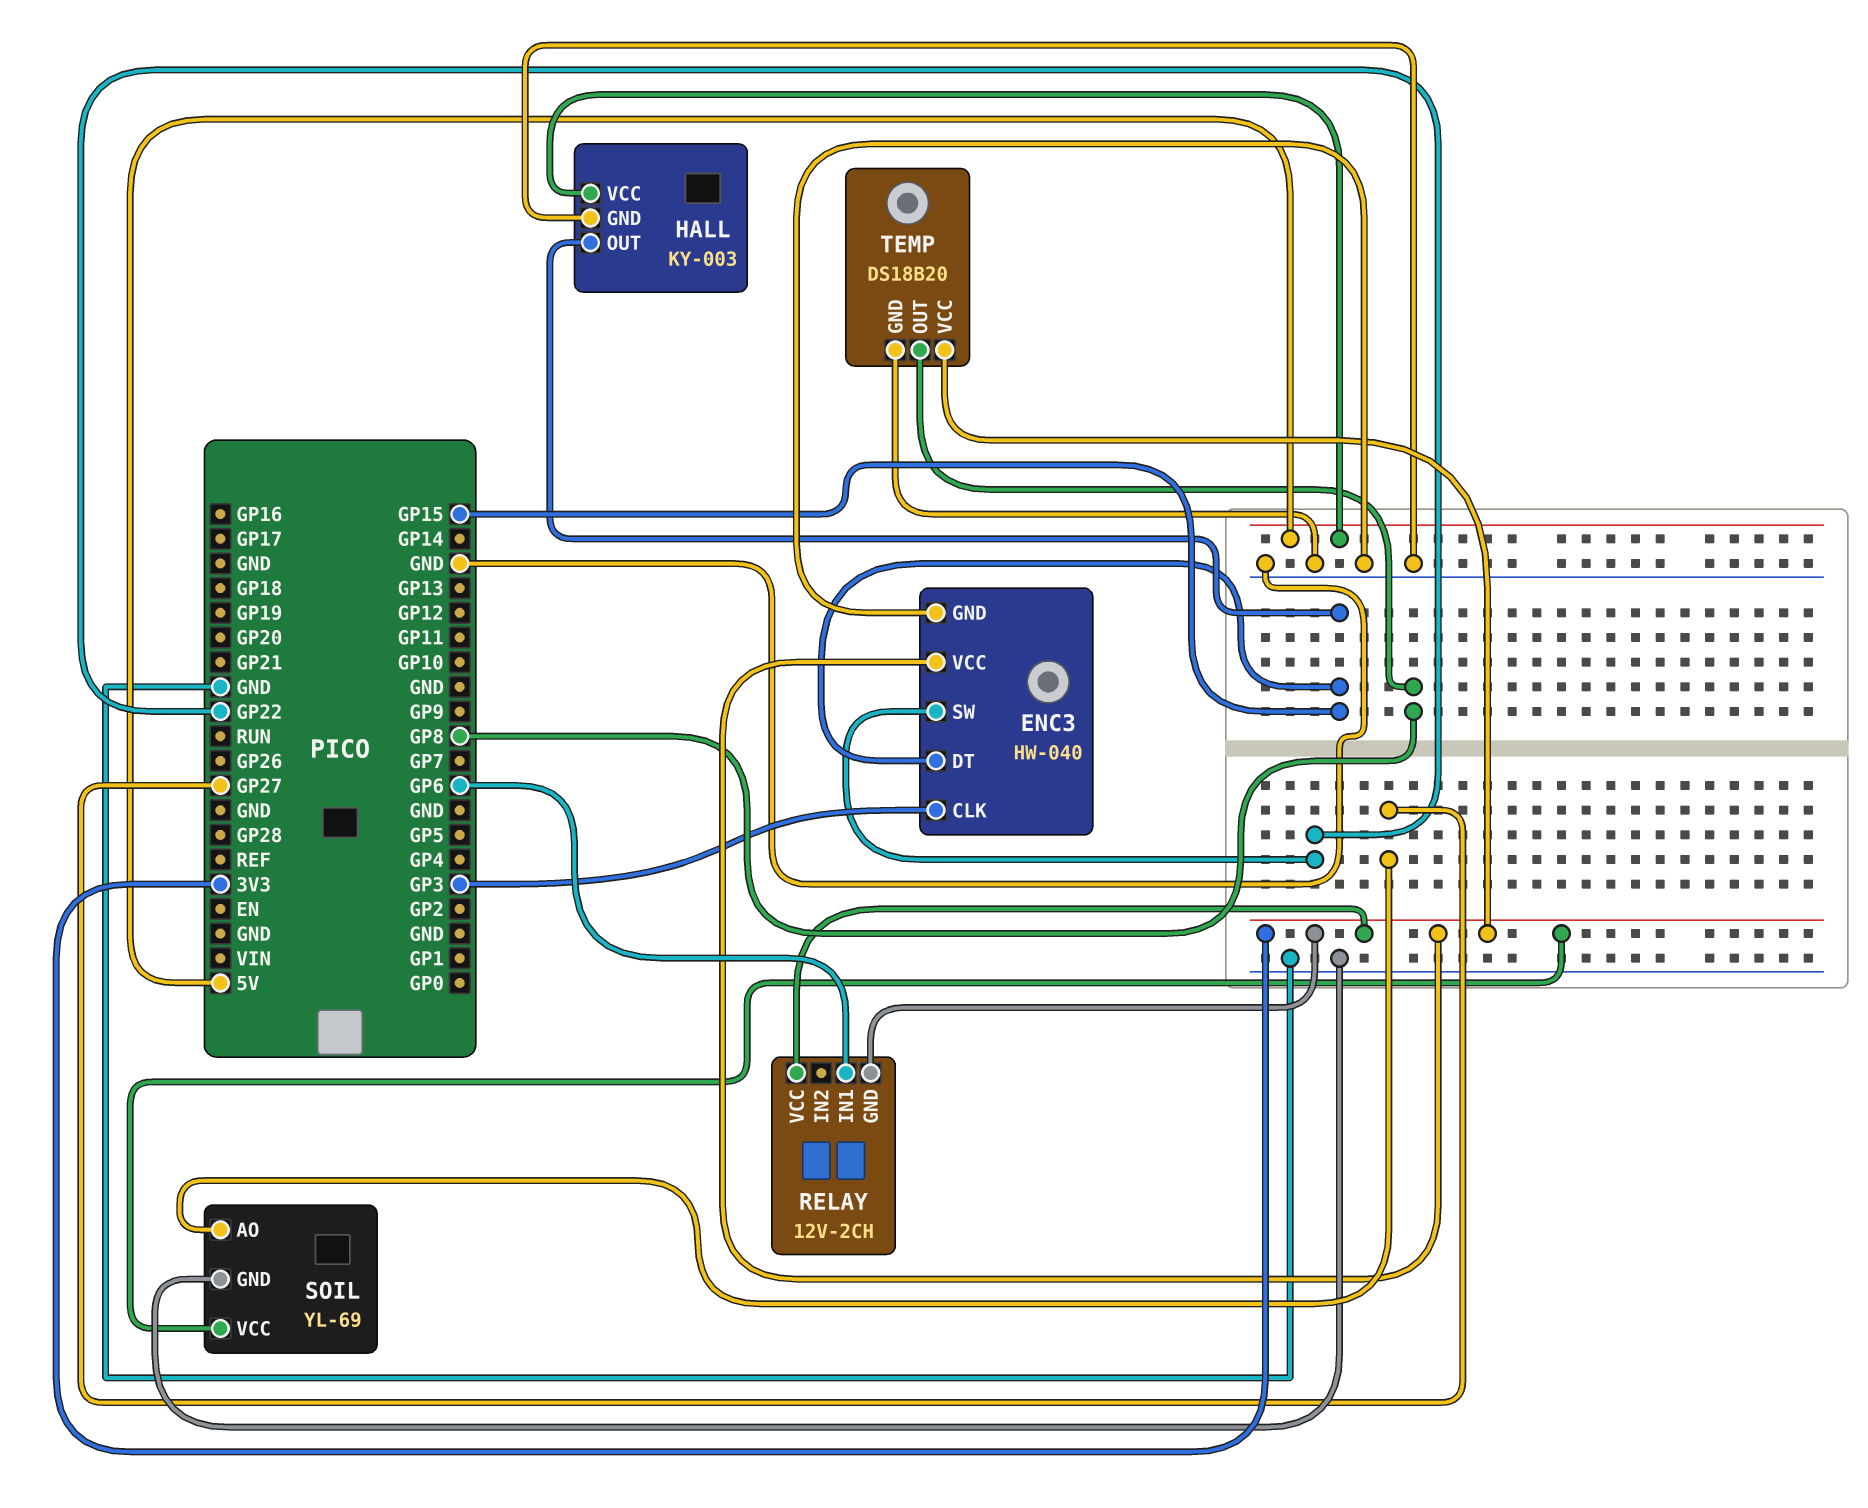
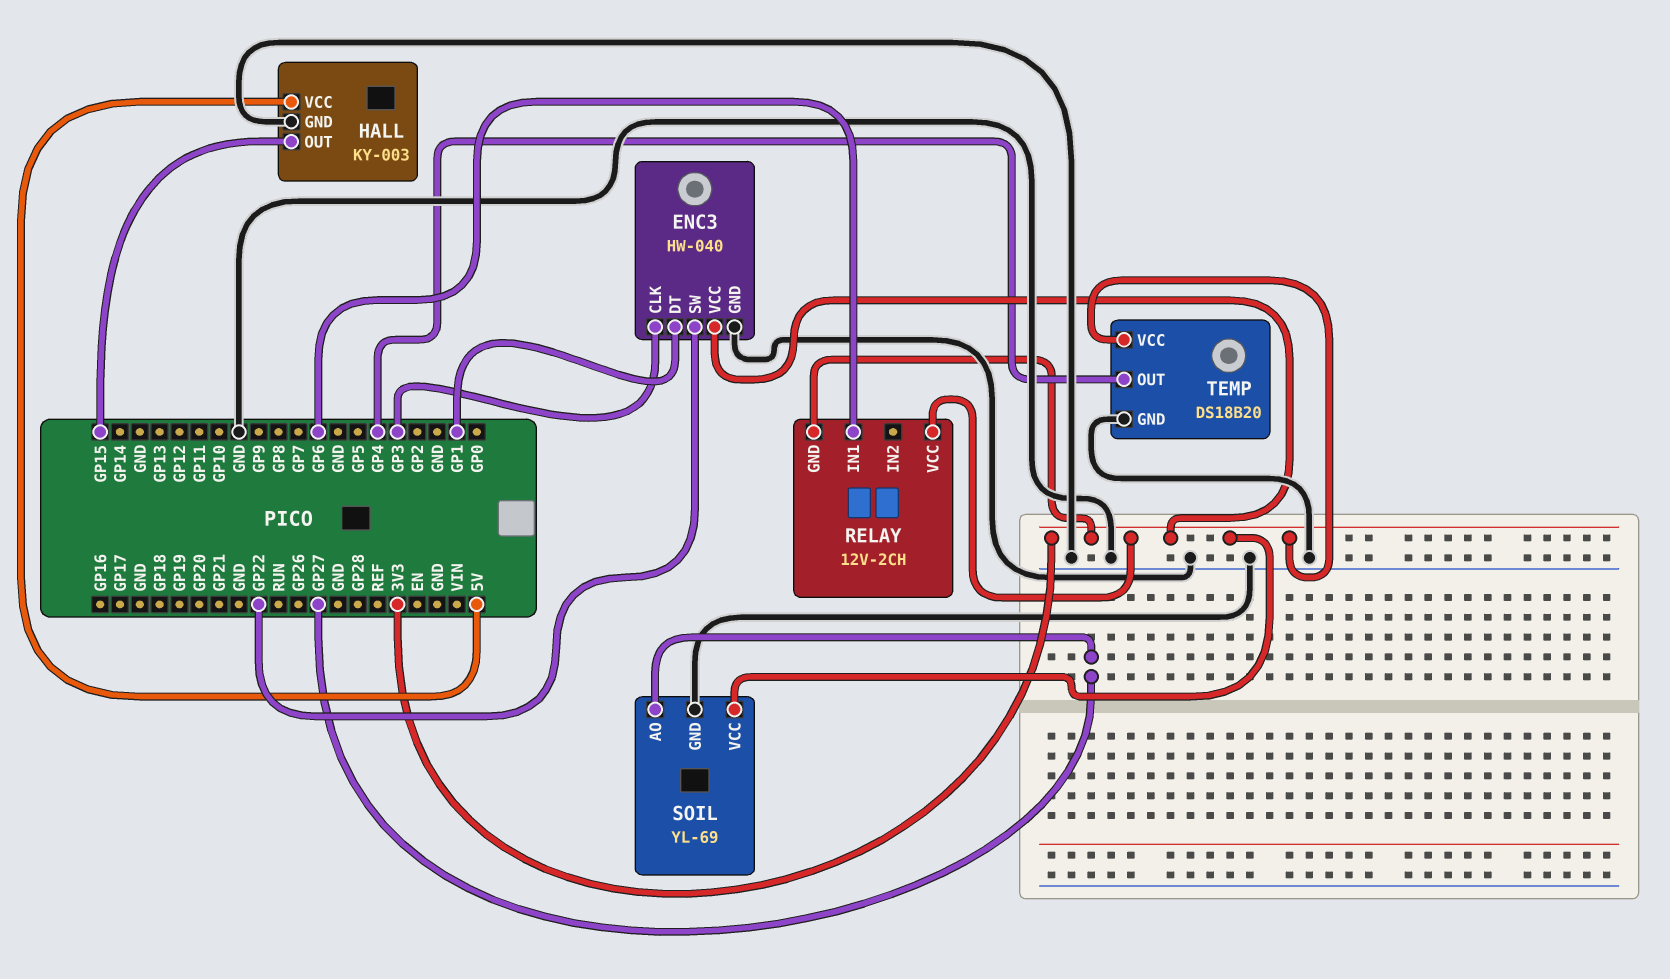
ENC3 pin DT: GP15 -> GP1
TEMP pin OUT: GP8 -> GP4

